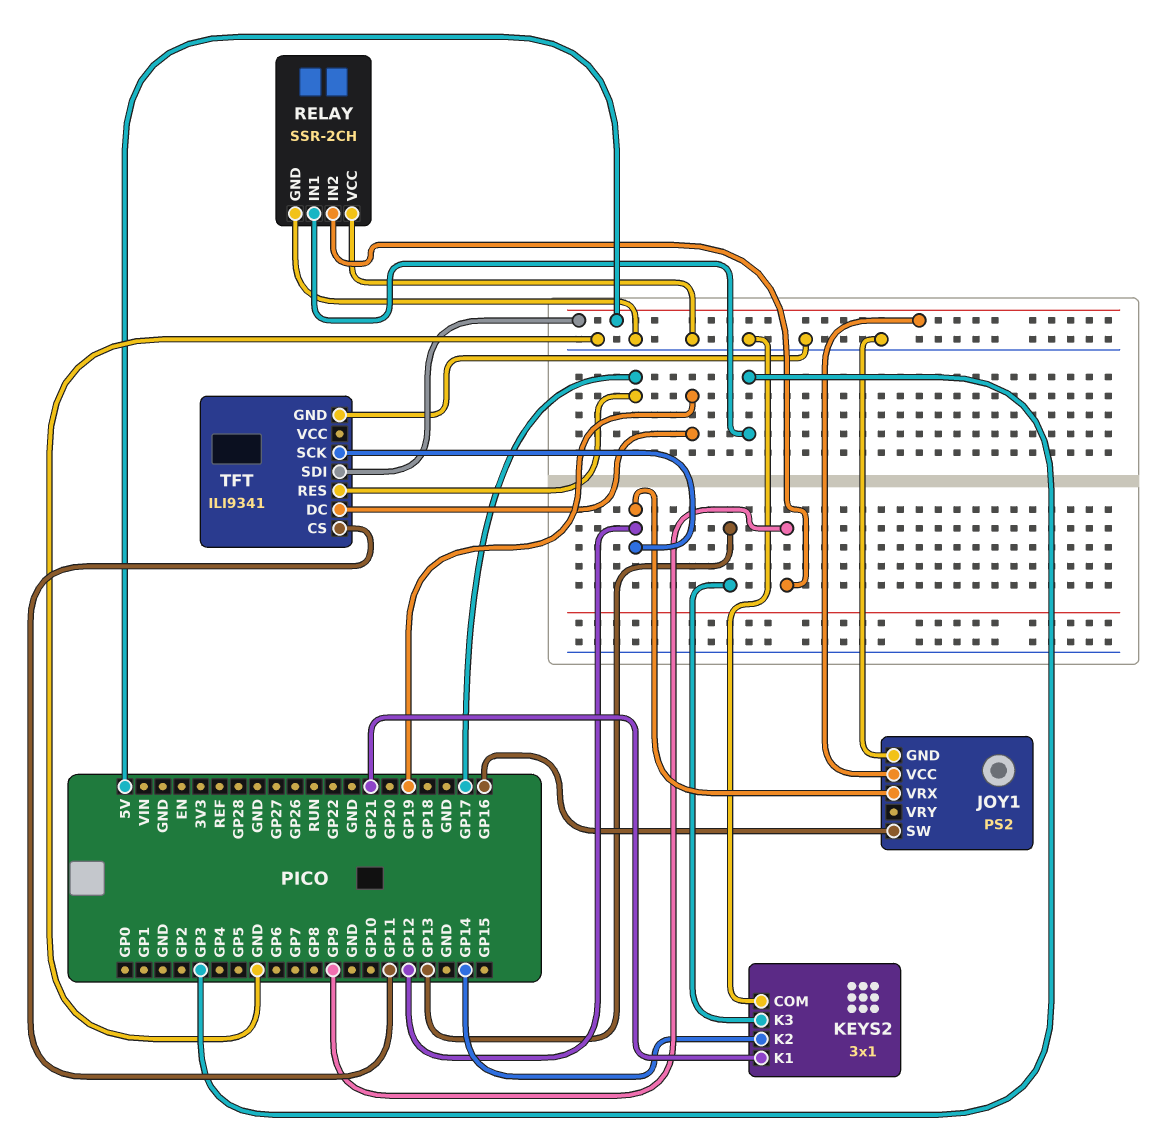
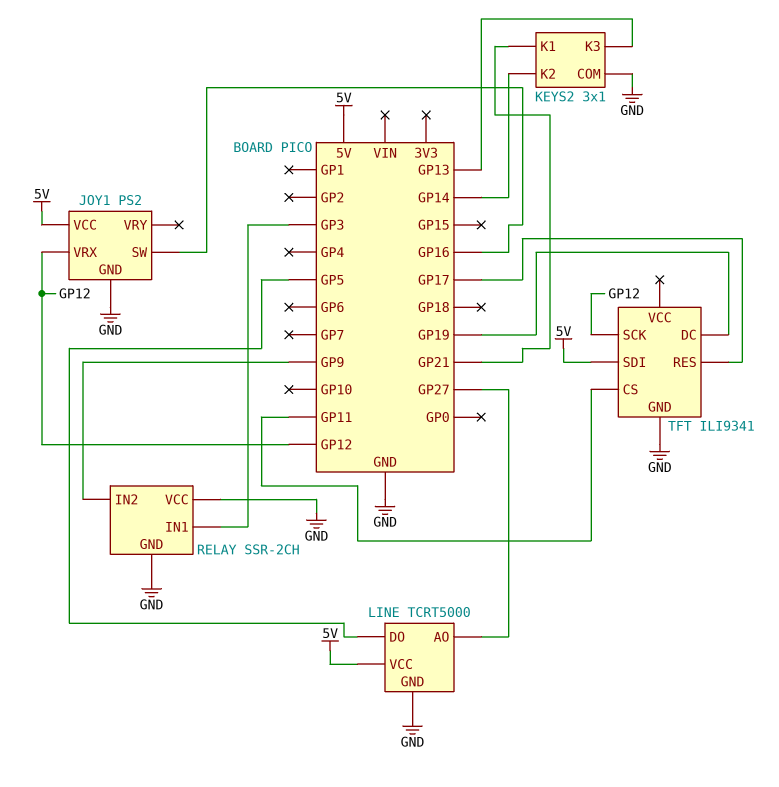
LINE: none -> TCRT5000
LINE pin AO: none -> GP27
LINE pin DO: none -> GP5
LINE pin GND: none -> GND
LINE pin VCC: none -> 5V

